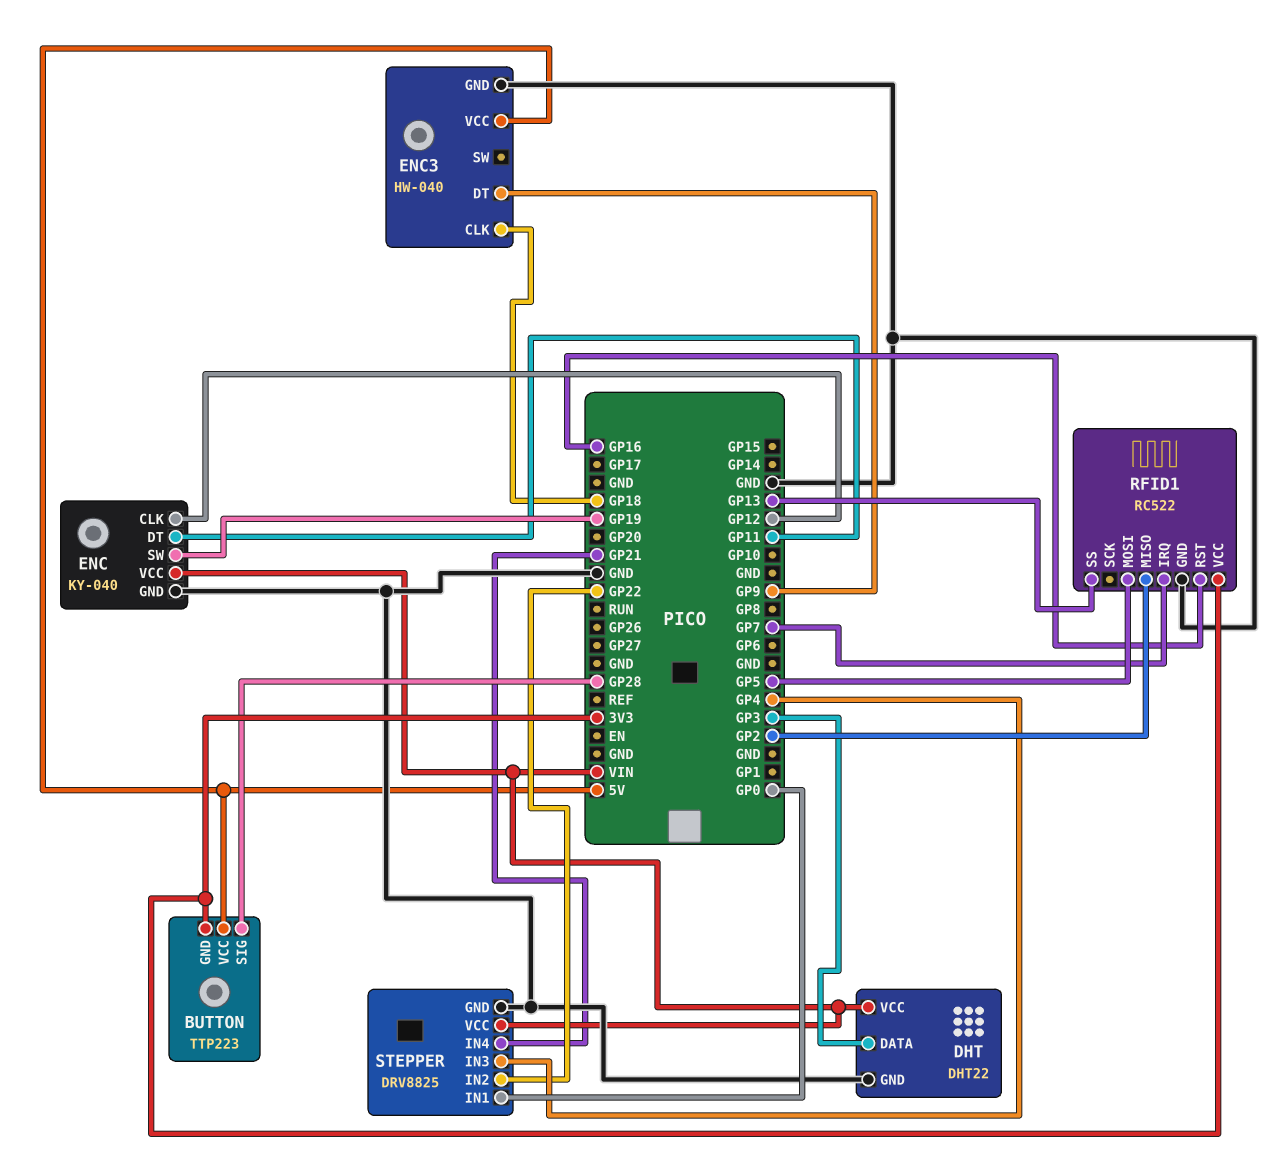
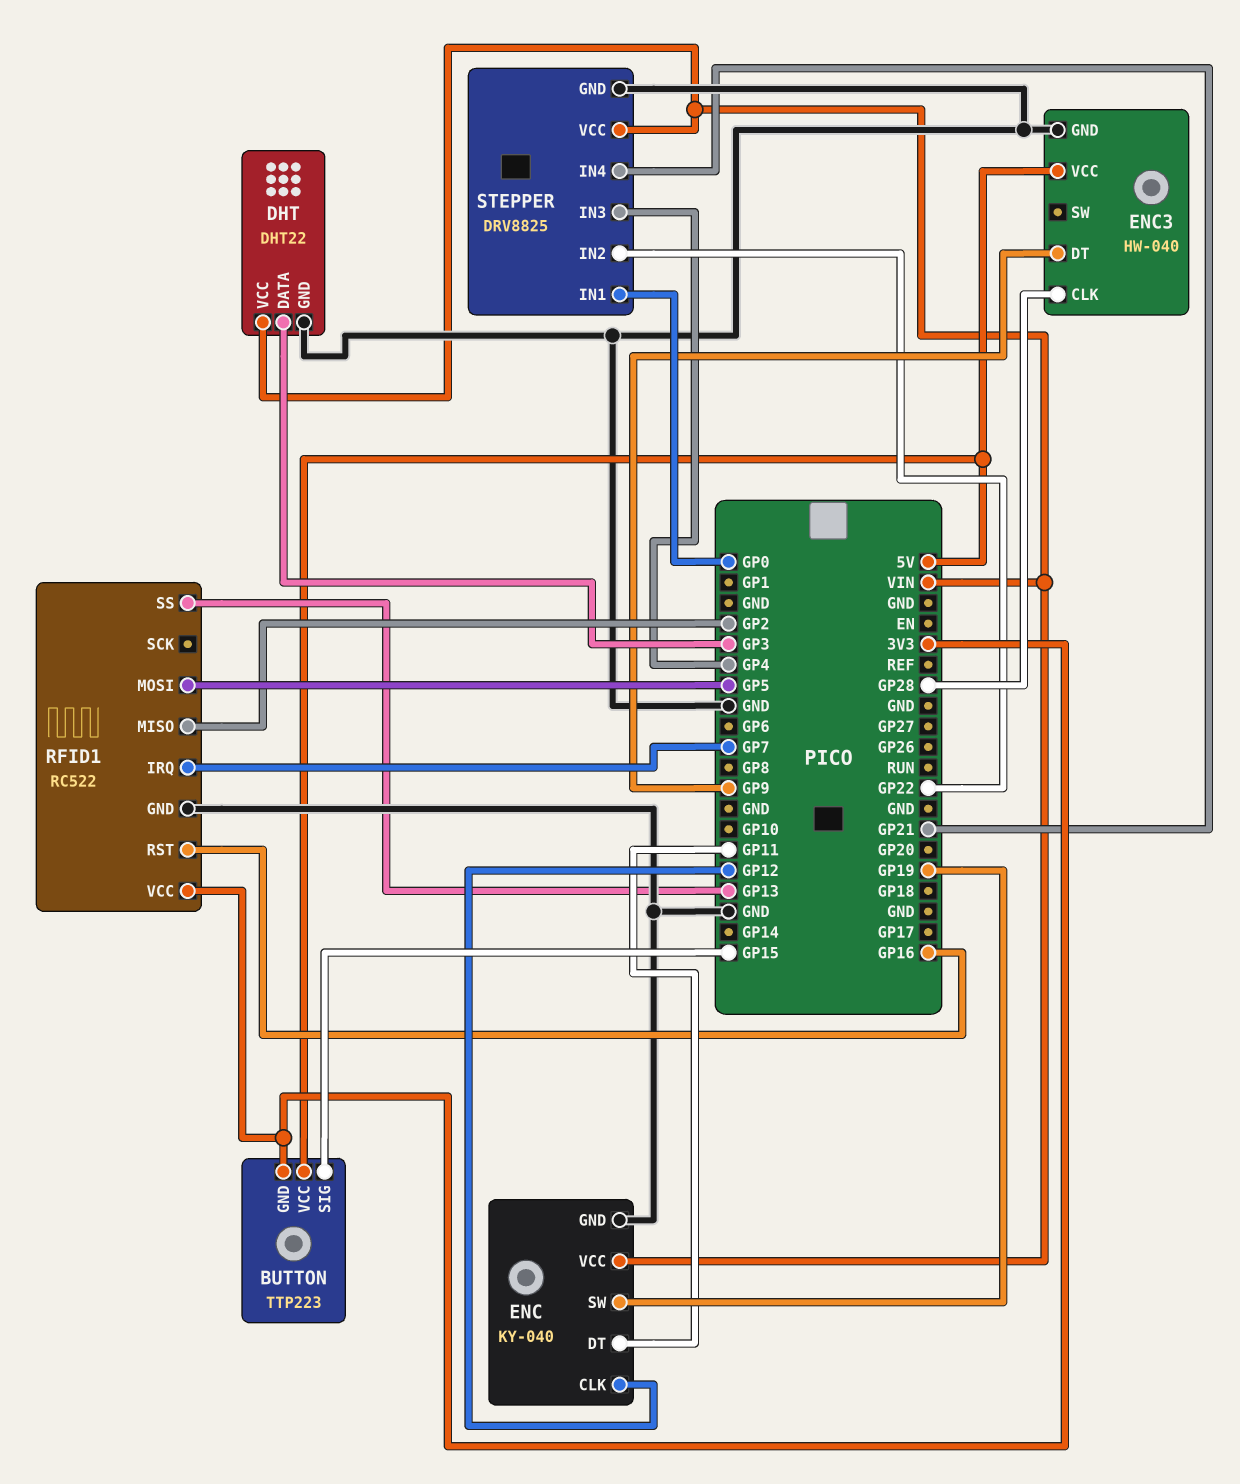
BUTTON pin SIG: GP28 -> GP15
ENC3 pin CLK: GP18 -> GP28

